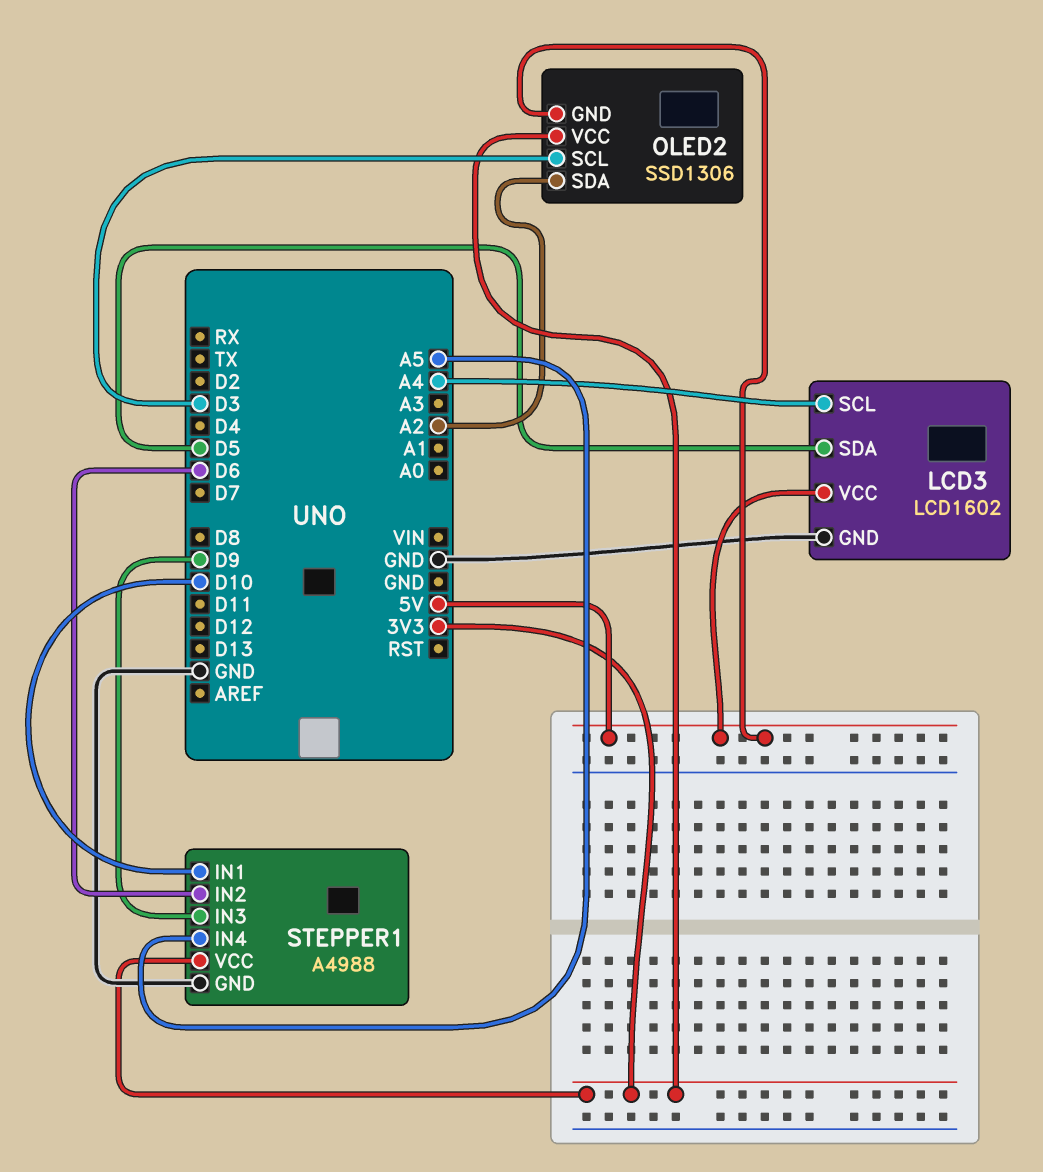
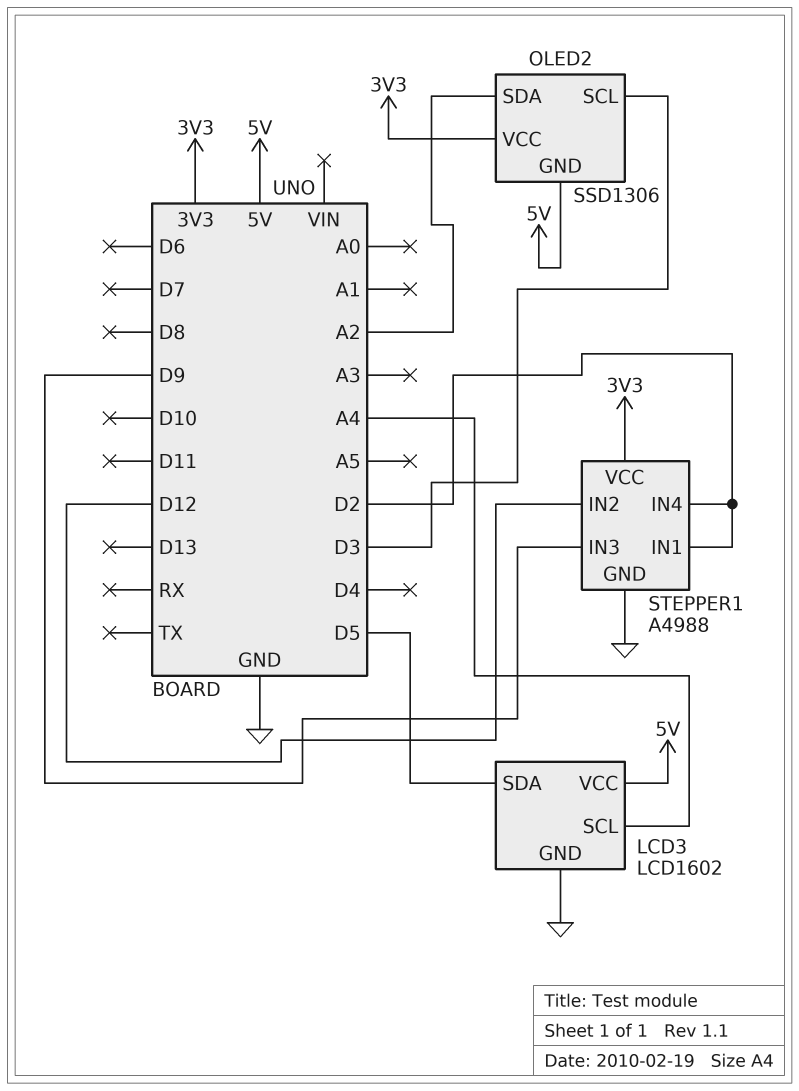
STEPPER1 pin IN1: D10 -> D2
STEPPER1 pin IN2: D6 -> D12
STEPPER1 pin IN4: A5 -> D2

